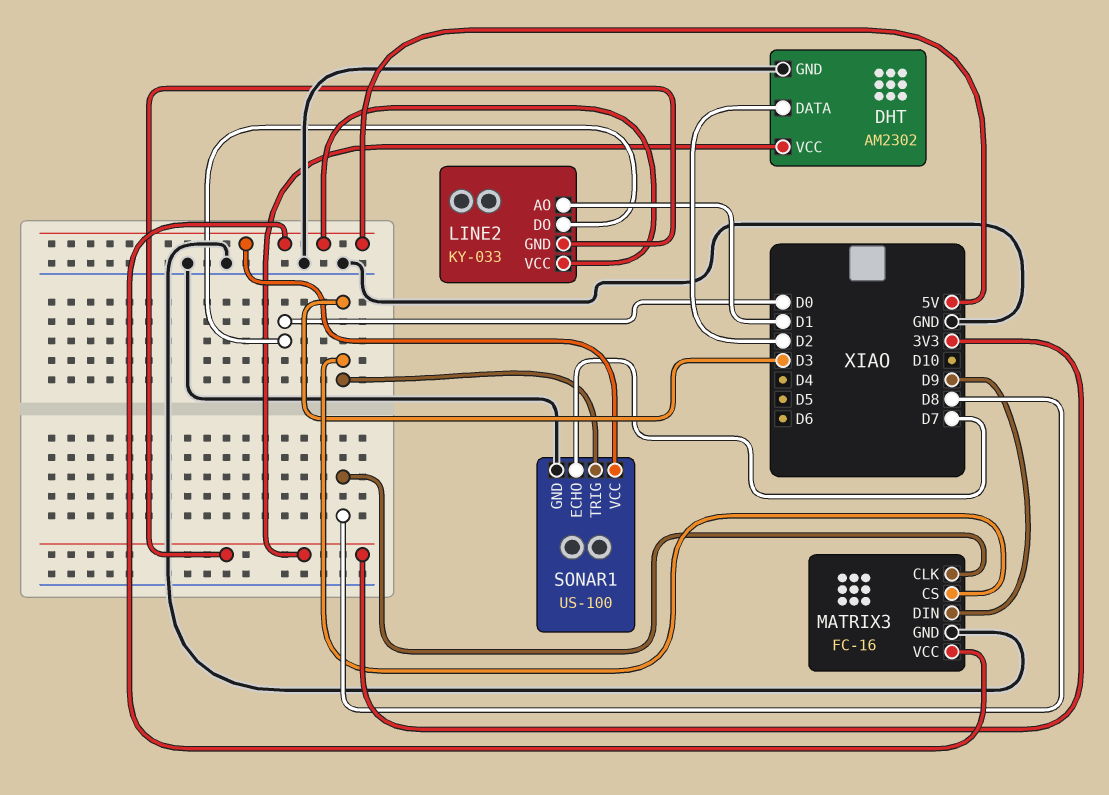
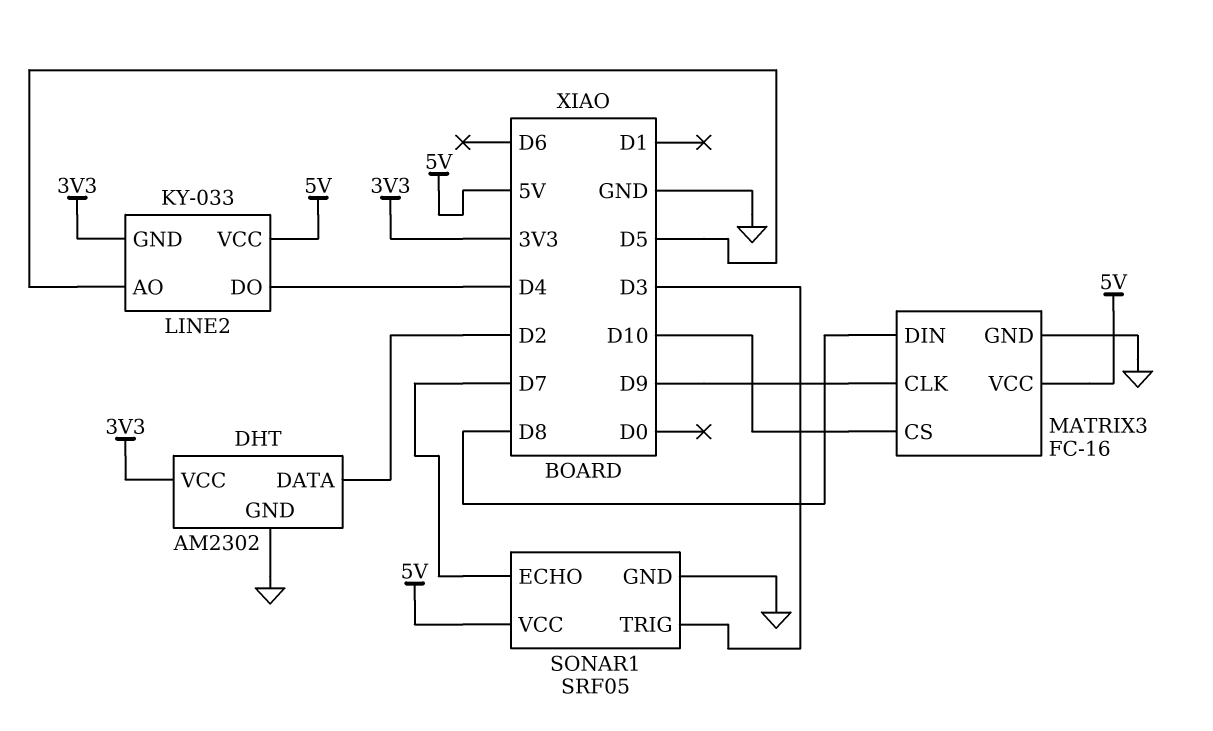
LINE2 pin AO: D1 -> D5
LINE2 pin DO: D0 -> D4
MATRIX3 pin CLK: D8 -> D9
MATRIX3 pin CS: D3 -> D10
MATRIX3 pin DIN: D9 -> D8
SONAR1: US-100 -> SRF05

